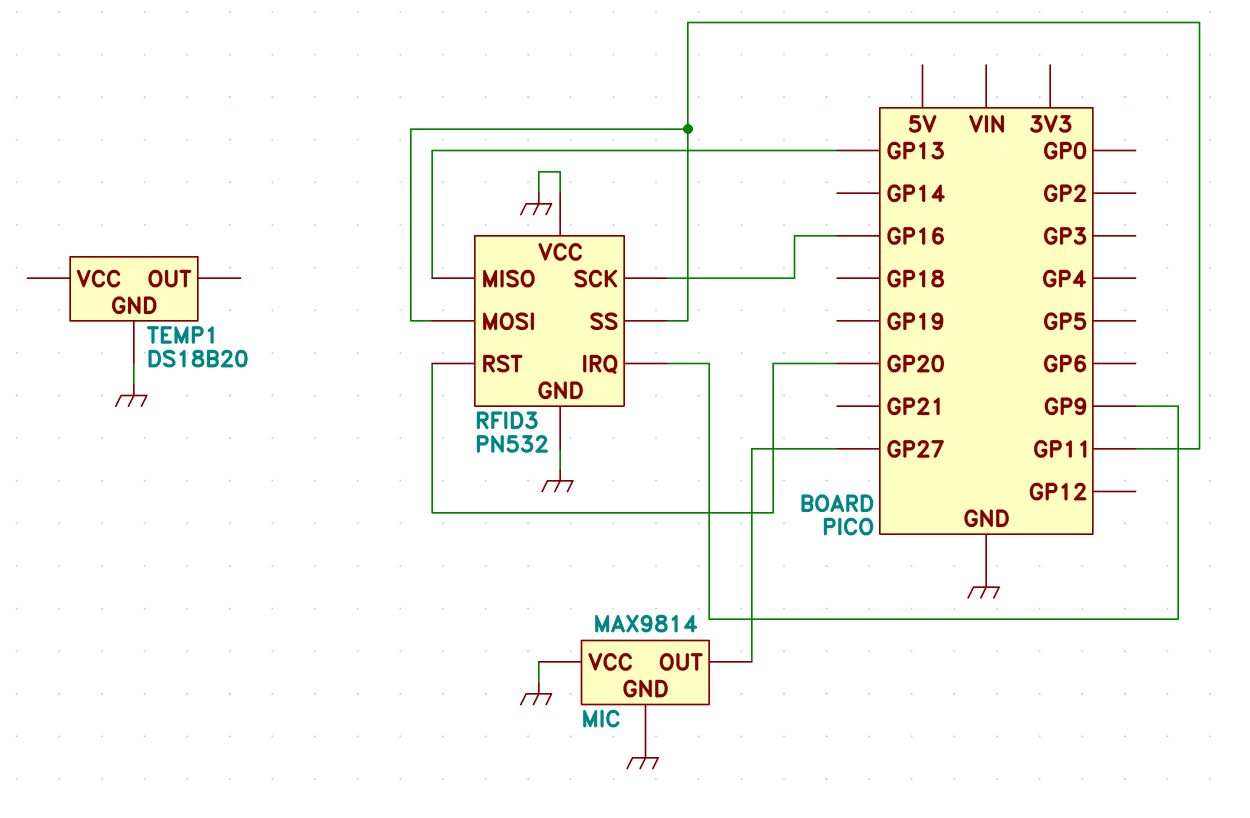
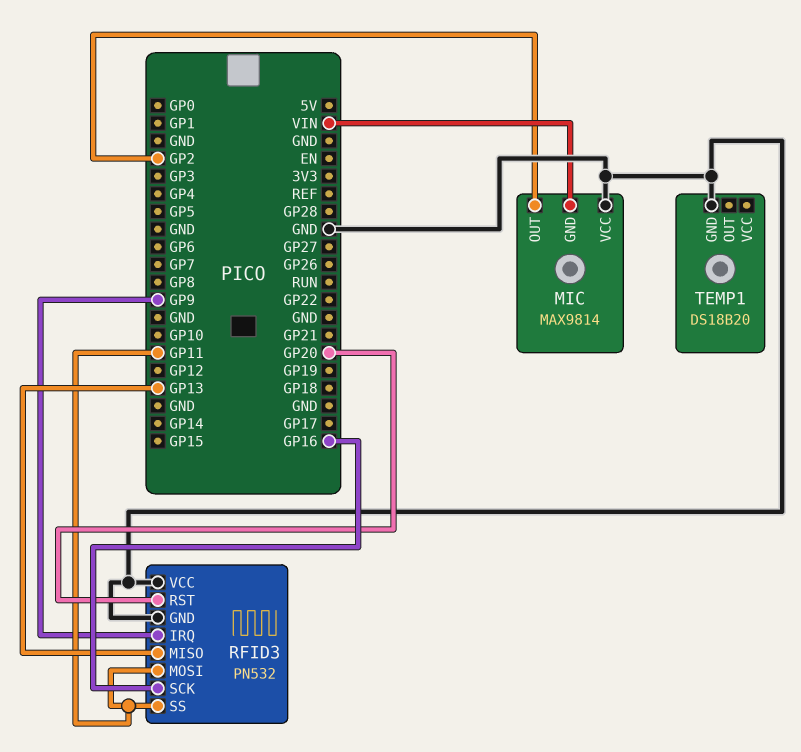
MIC pin GND: GND -> VIN
MIC pin OUT: GP27 -> GP2

